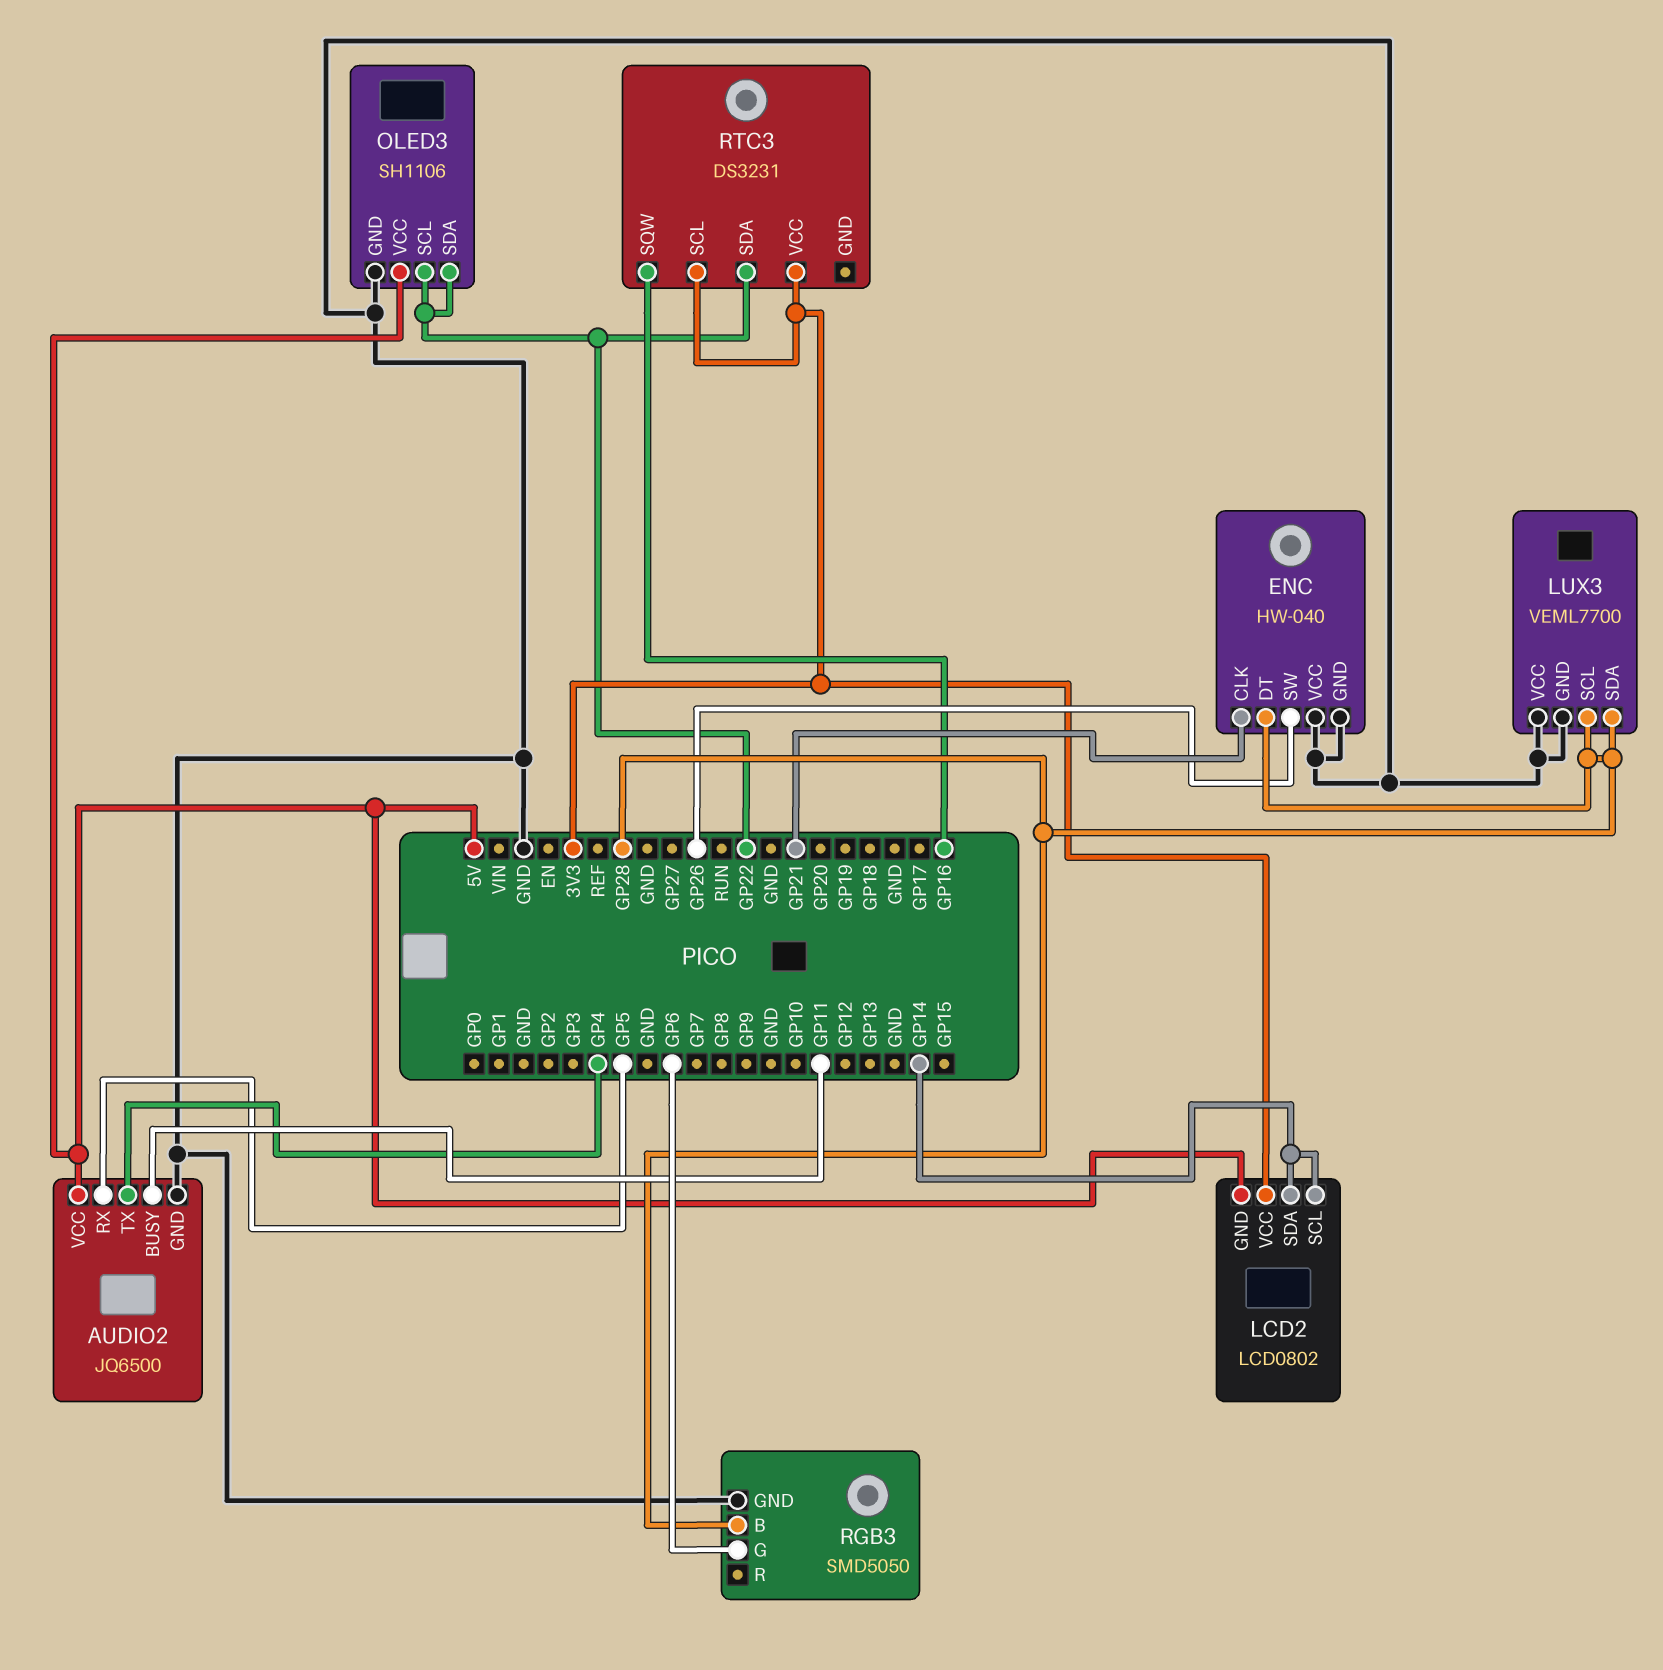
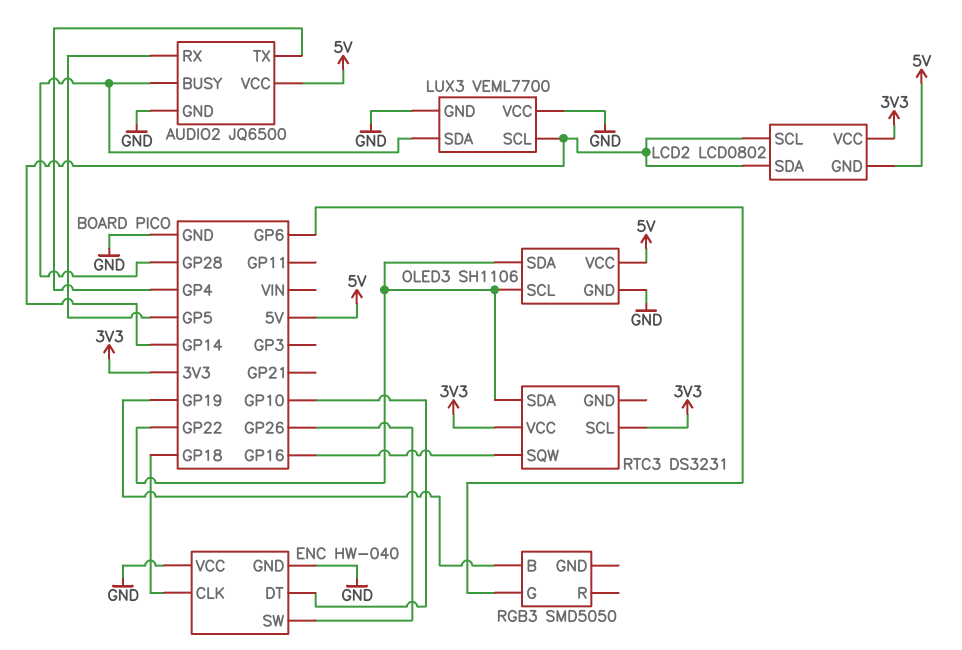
AUDIO2 pin BUSY: GP11 -> GP28
ENC pin CLK: GP21 -> GP18
ENC pin DT: GP28 -> GP10
LUX3 pin SCL: GP28 -> GP14
RGB3 pin B: GP28 -> GP19
RGB3 pin GND: GND -> none

